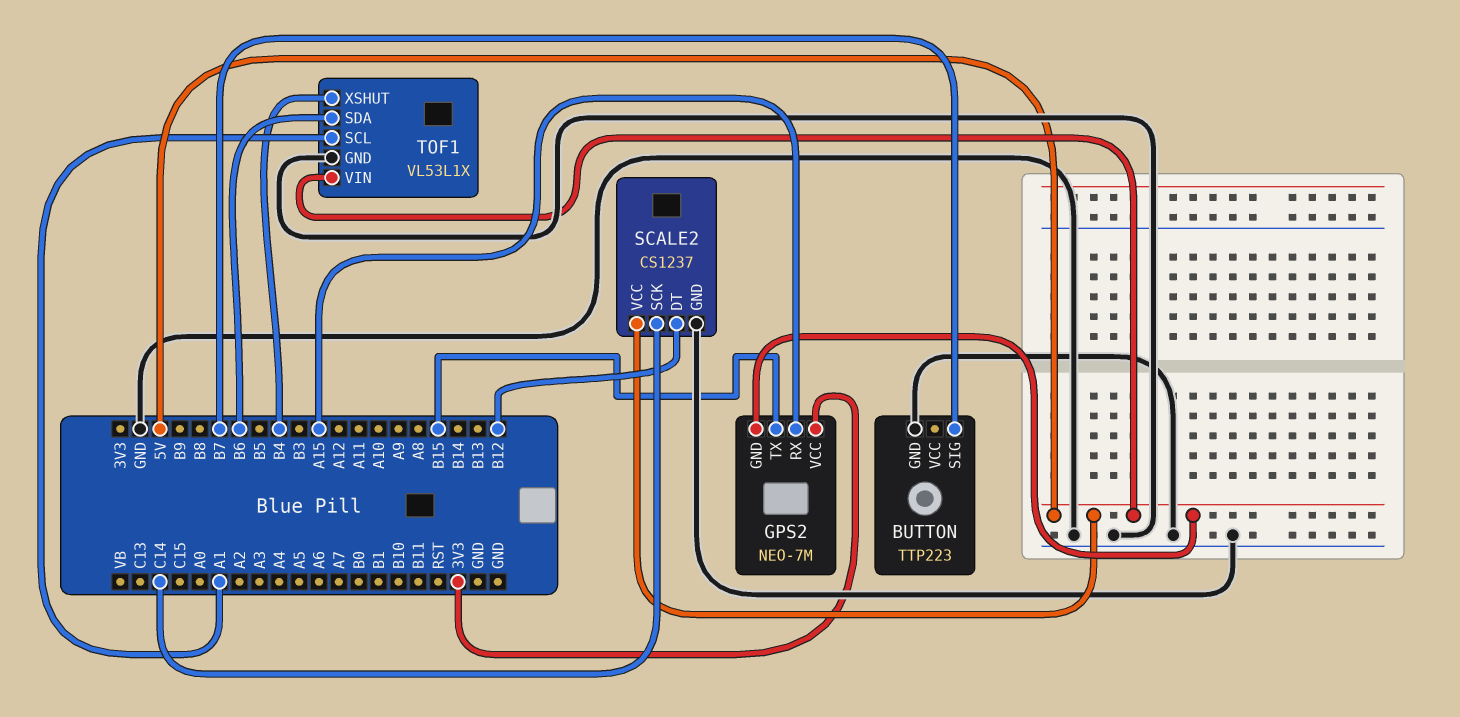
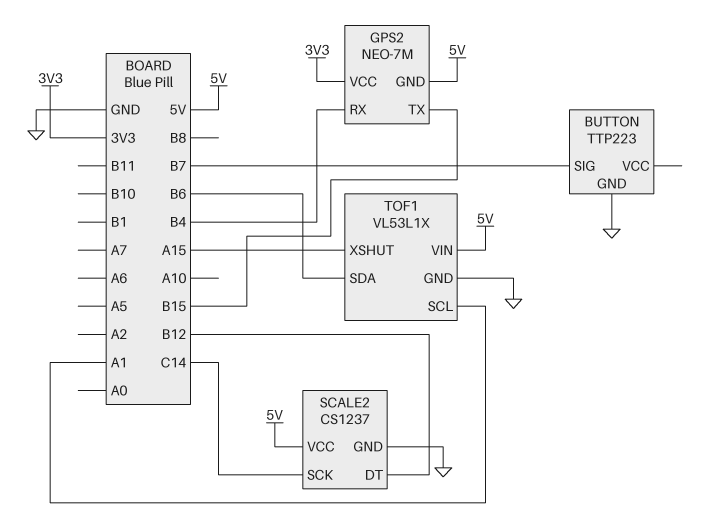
GPS2 pin RX: A15 -> B4
TOF1 pin XSHUT: B4 -> A15

